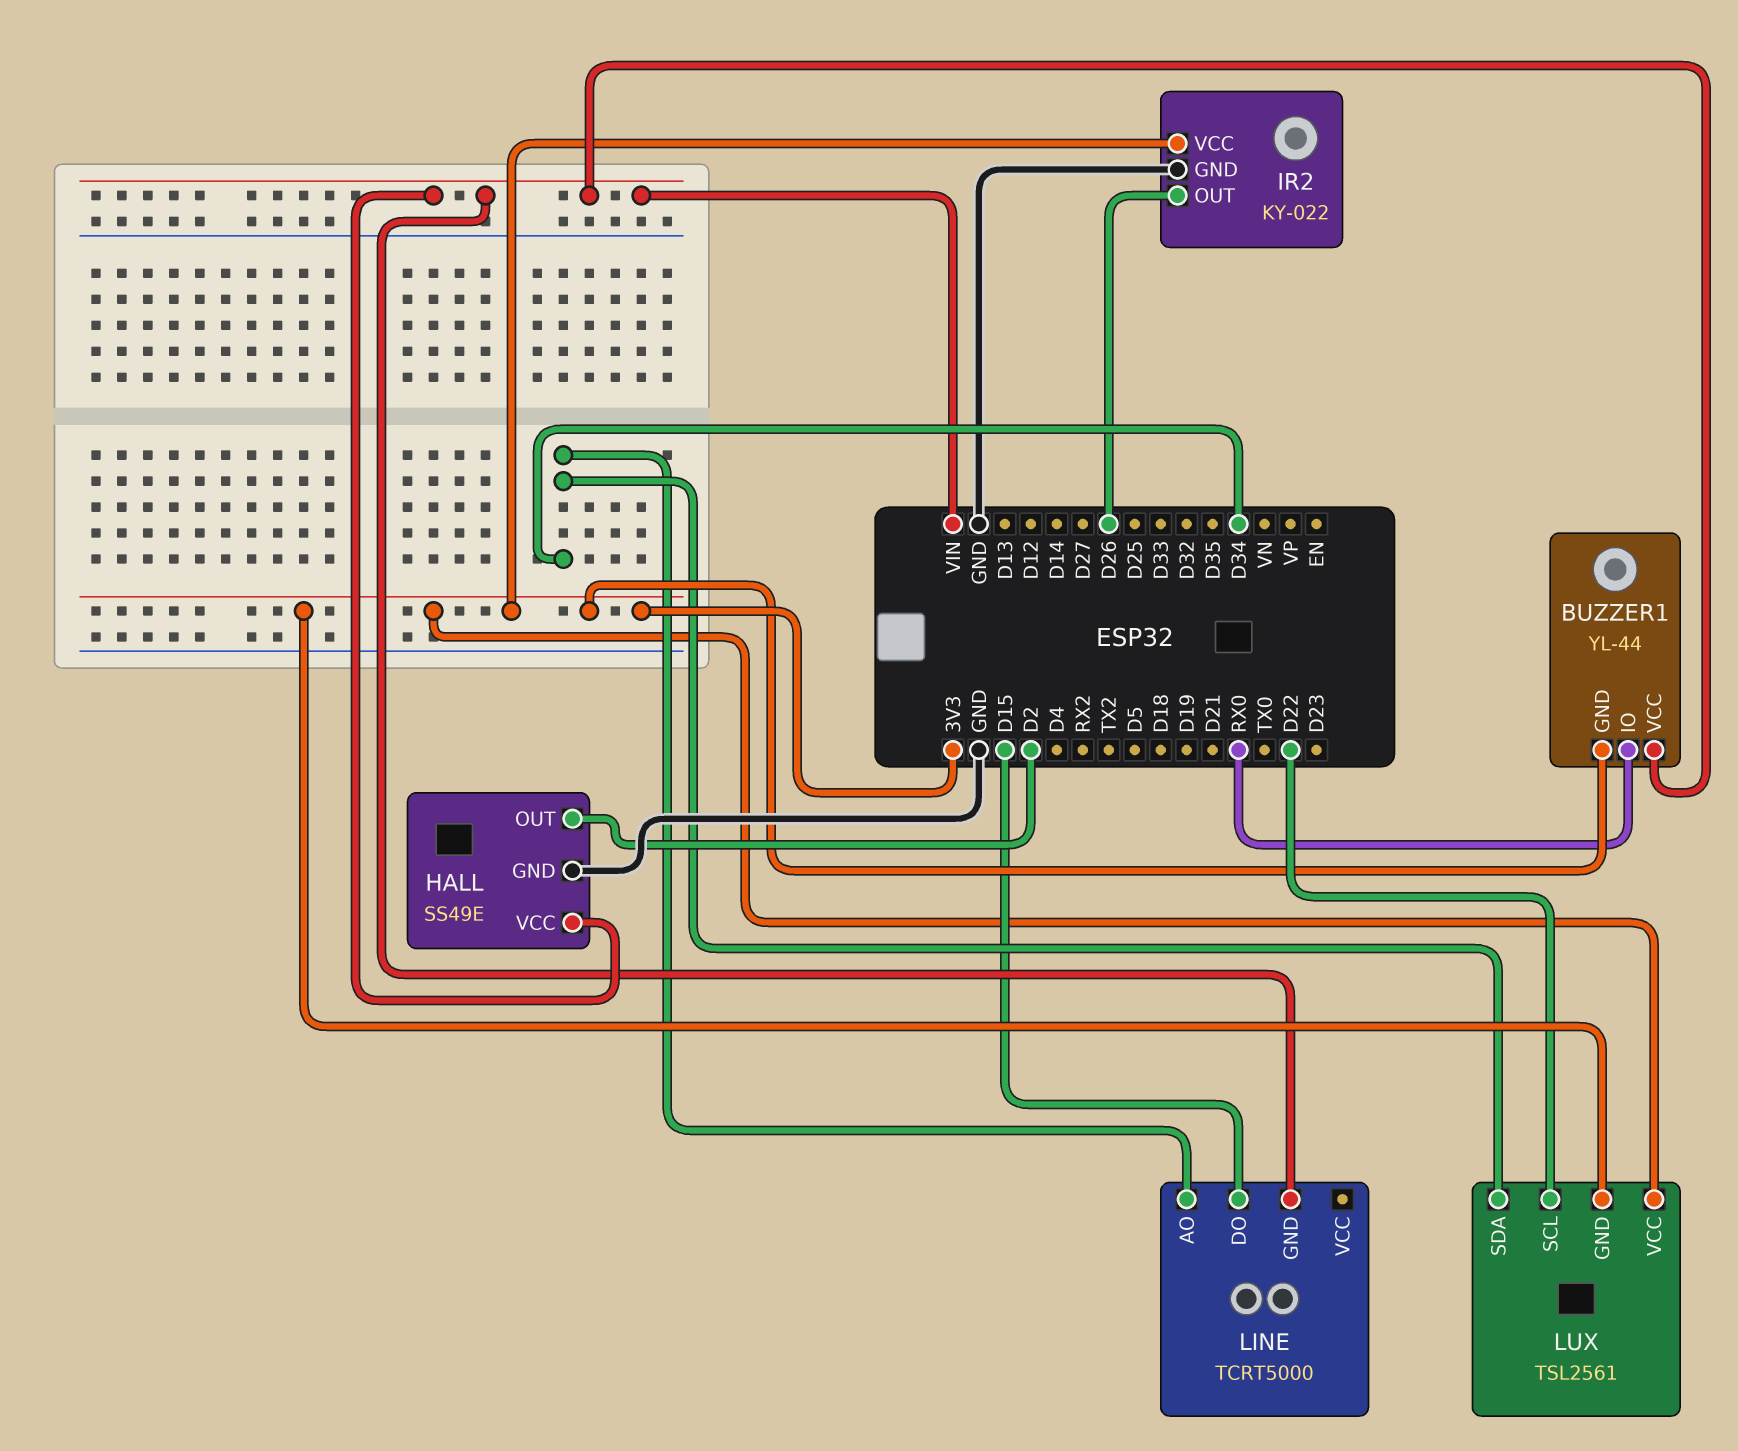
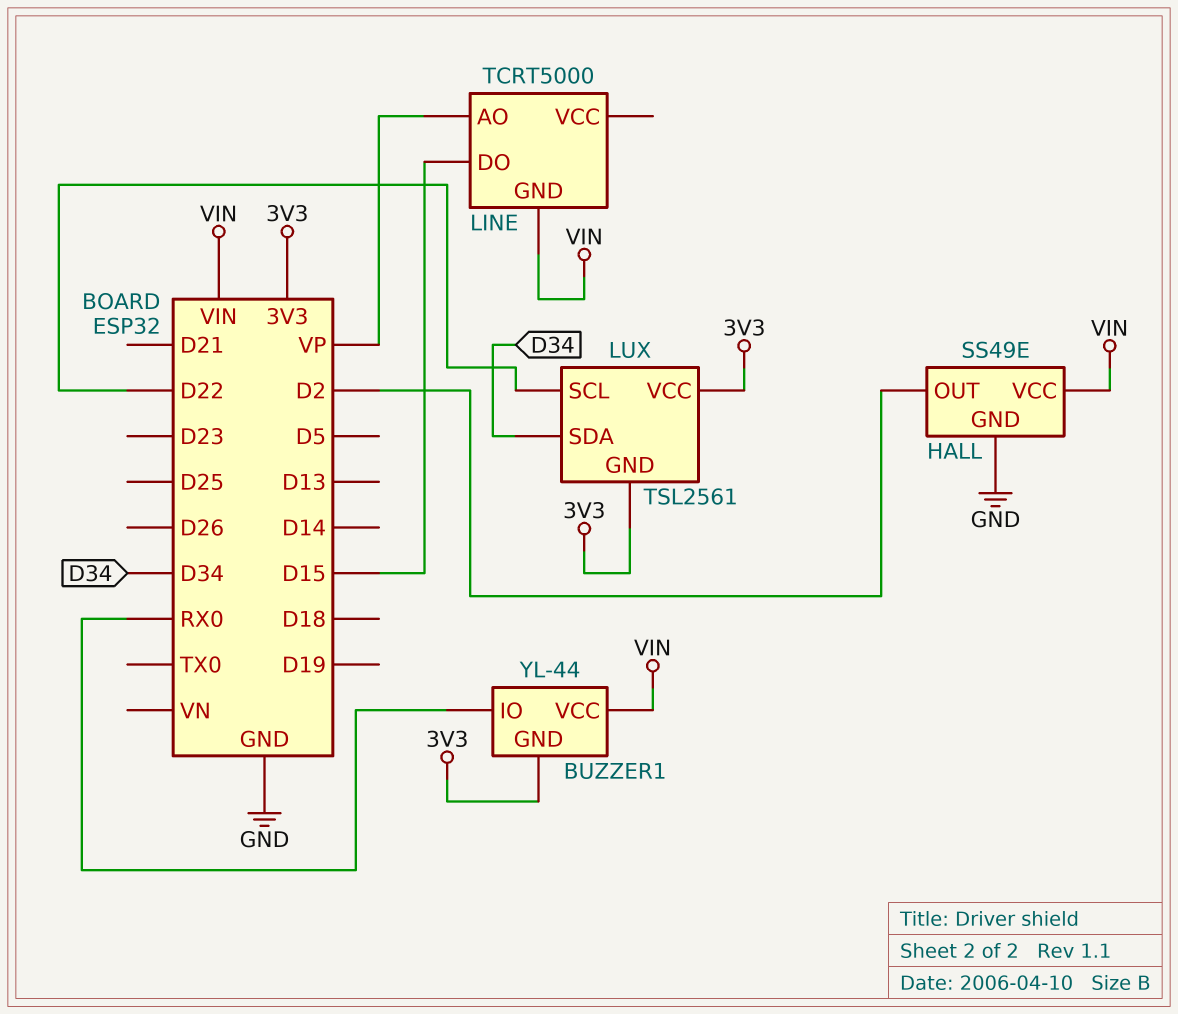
IR2: KY-022 -> none
IR2 pin GND: GND -> none
IR2 pin OUT: D26 -> none
IR2 pin VCC: 3V3 -> none
LINE pin AO: D34 -> VP

